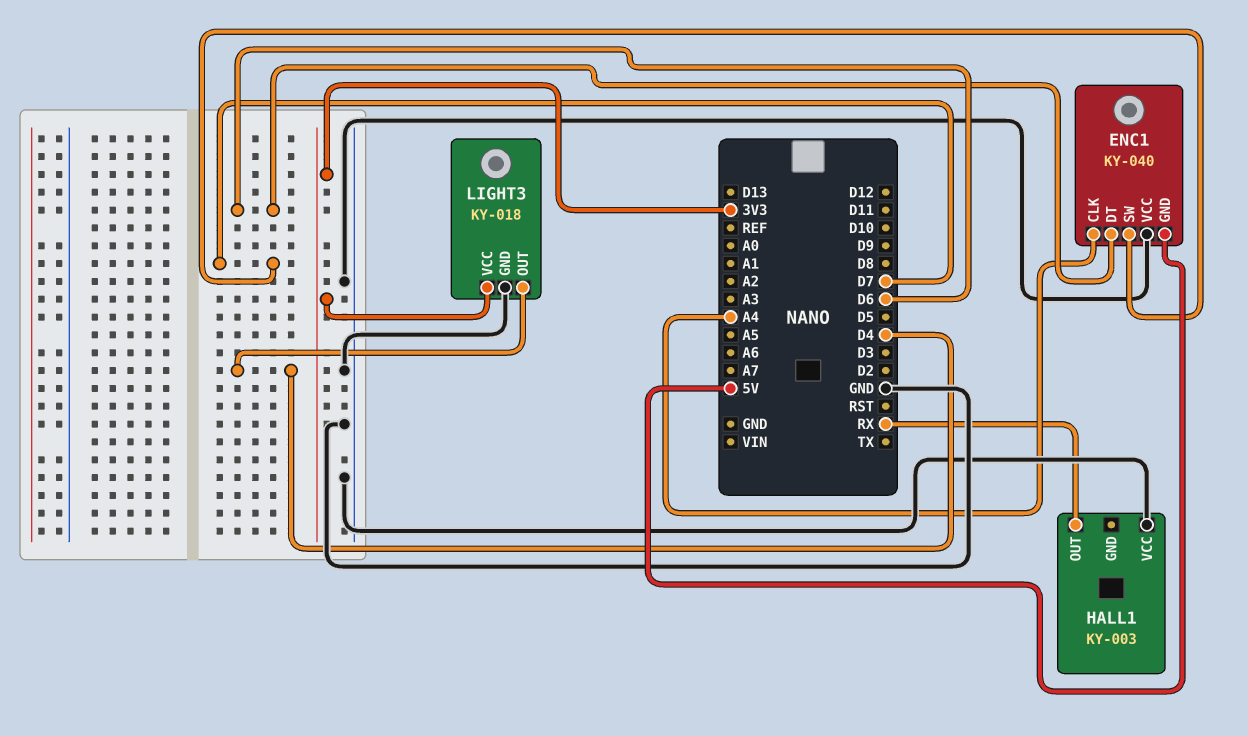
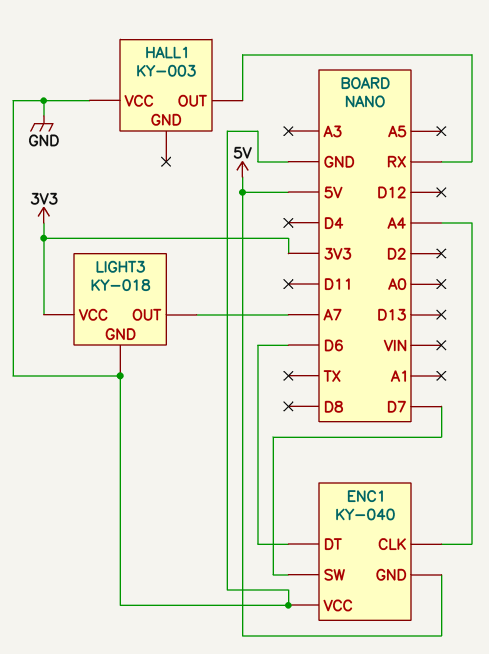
LIGHT3 pin OUT: D4 -> A7

